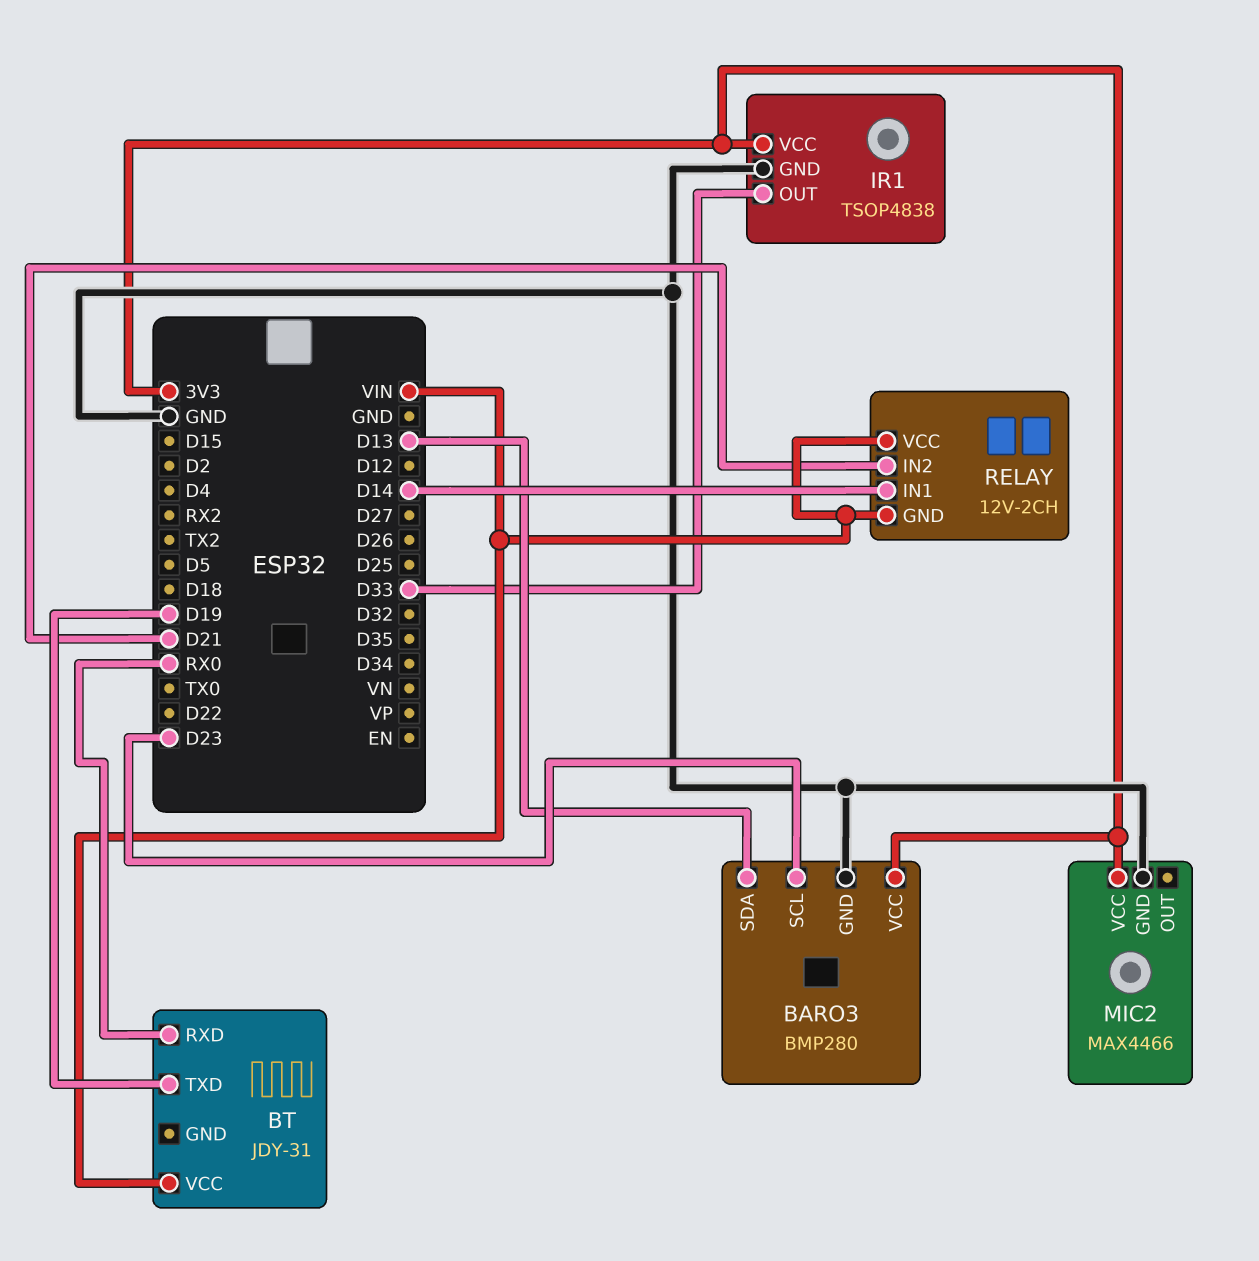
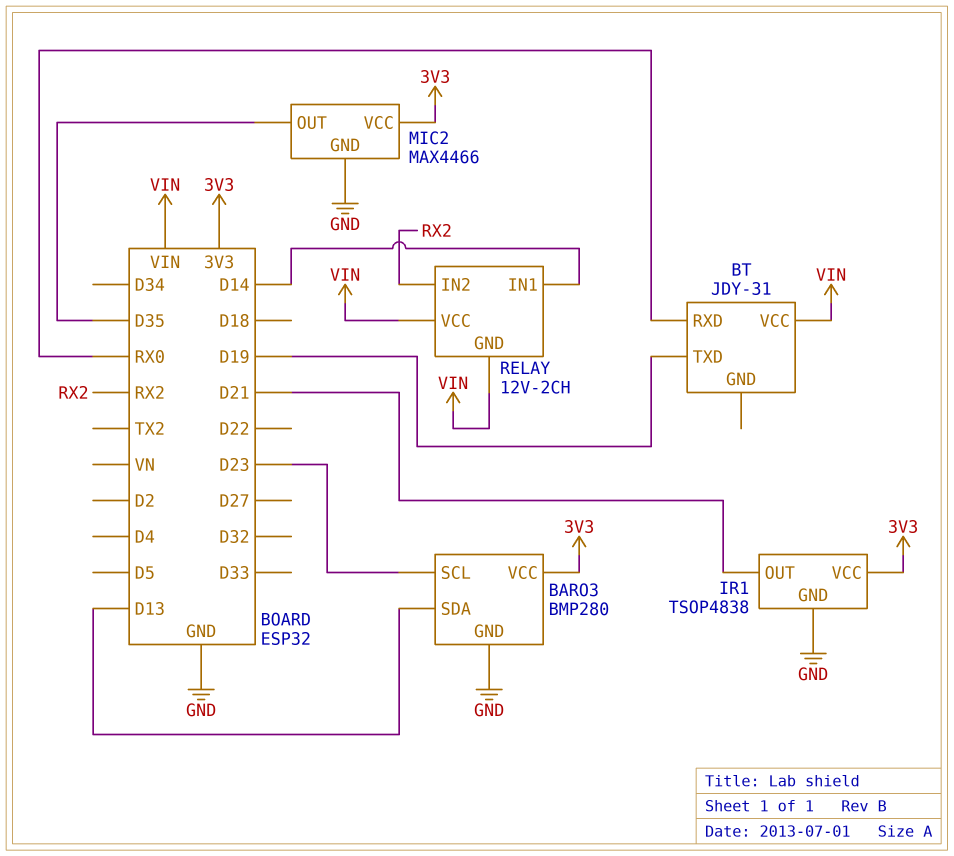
IR1 pin OUT: D33 -> D21
MIC2 pin OUT: none -> D35
RELAY pin IN2: D21 -> RX2

